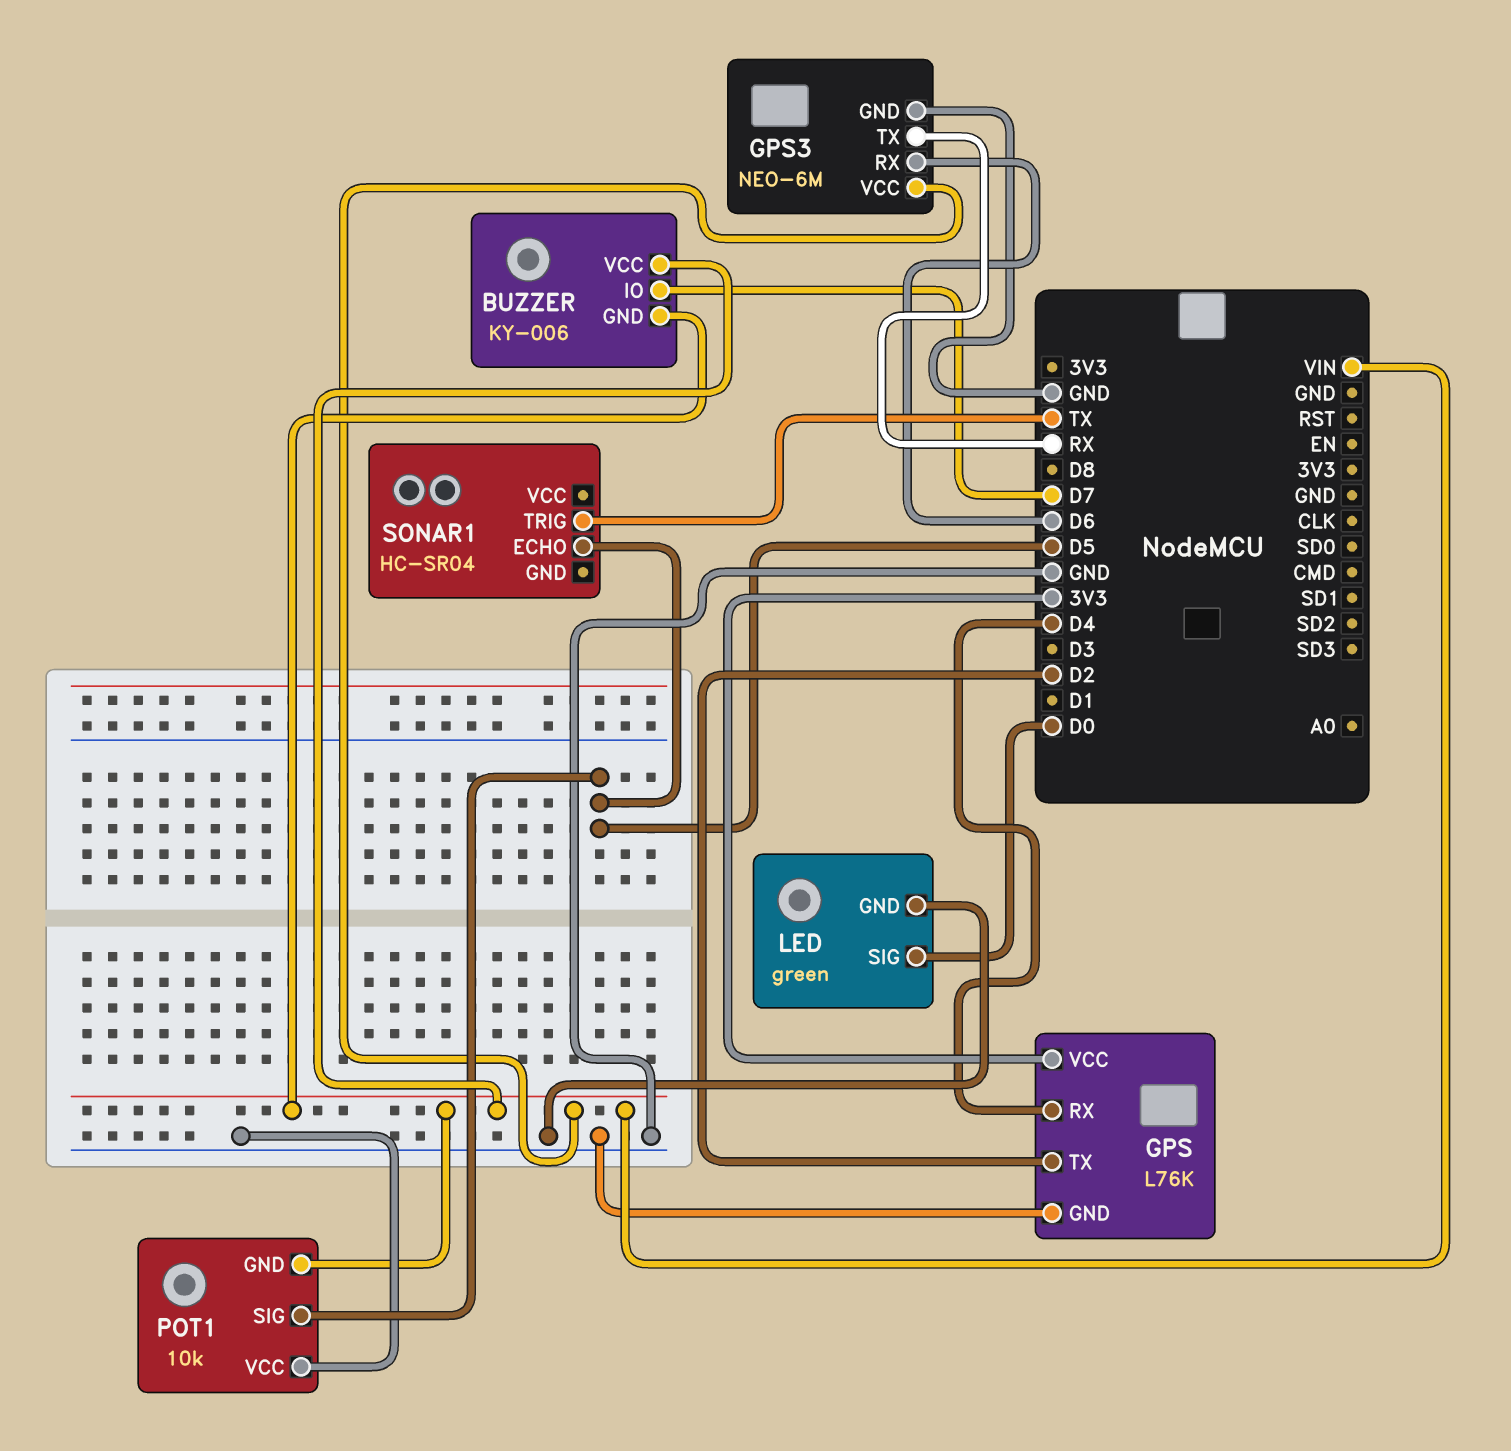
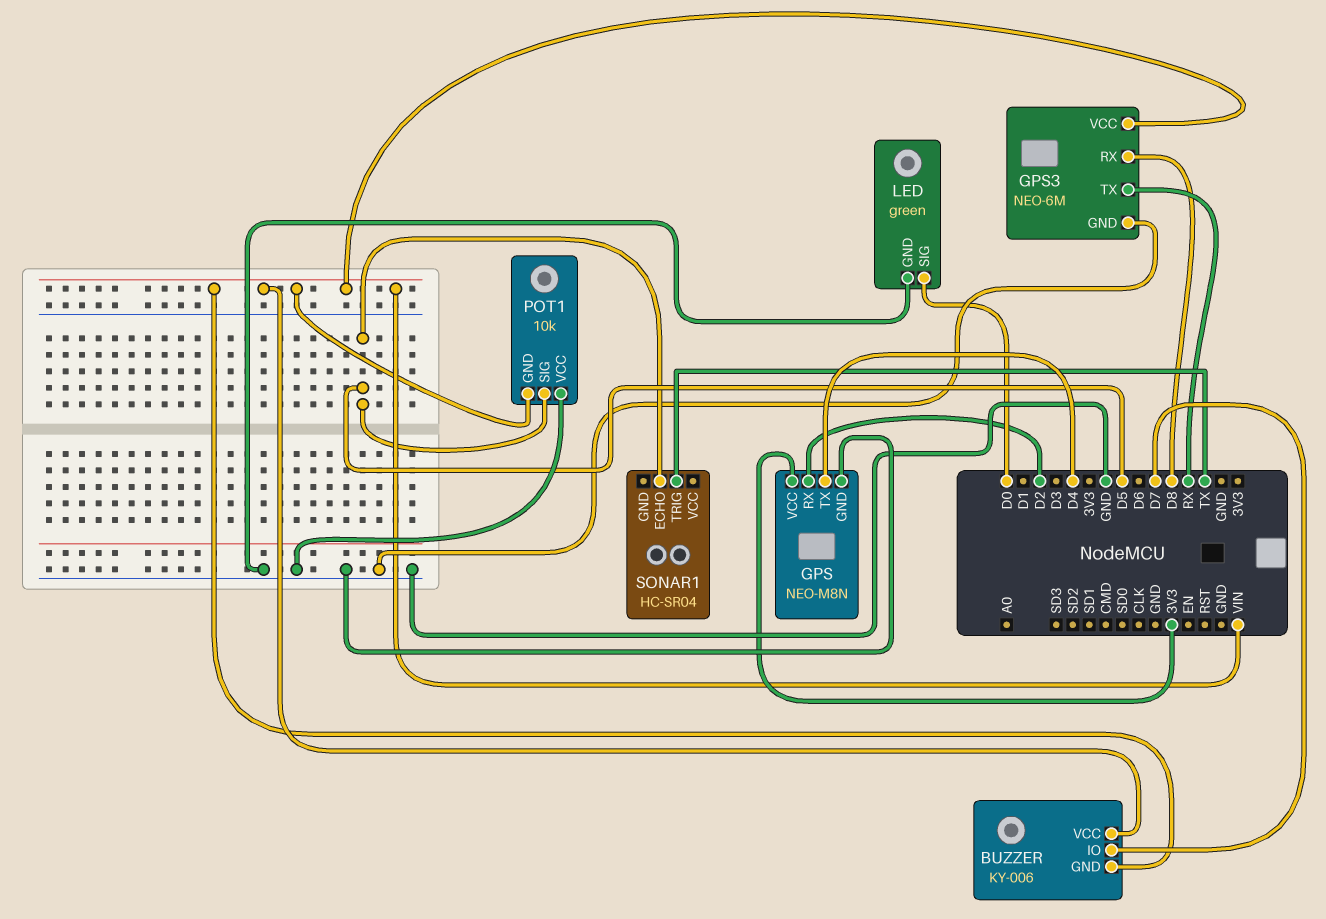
GPS: L76K -> NEO-M8N
GPS pin RX: D4 -> D2
GPS pin TX: D2 -> D4
GPS3 pin RX: D6 -> D8

